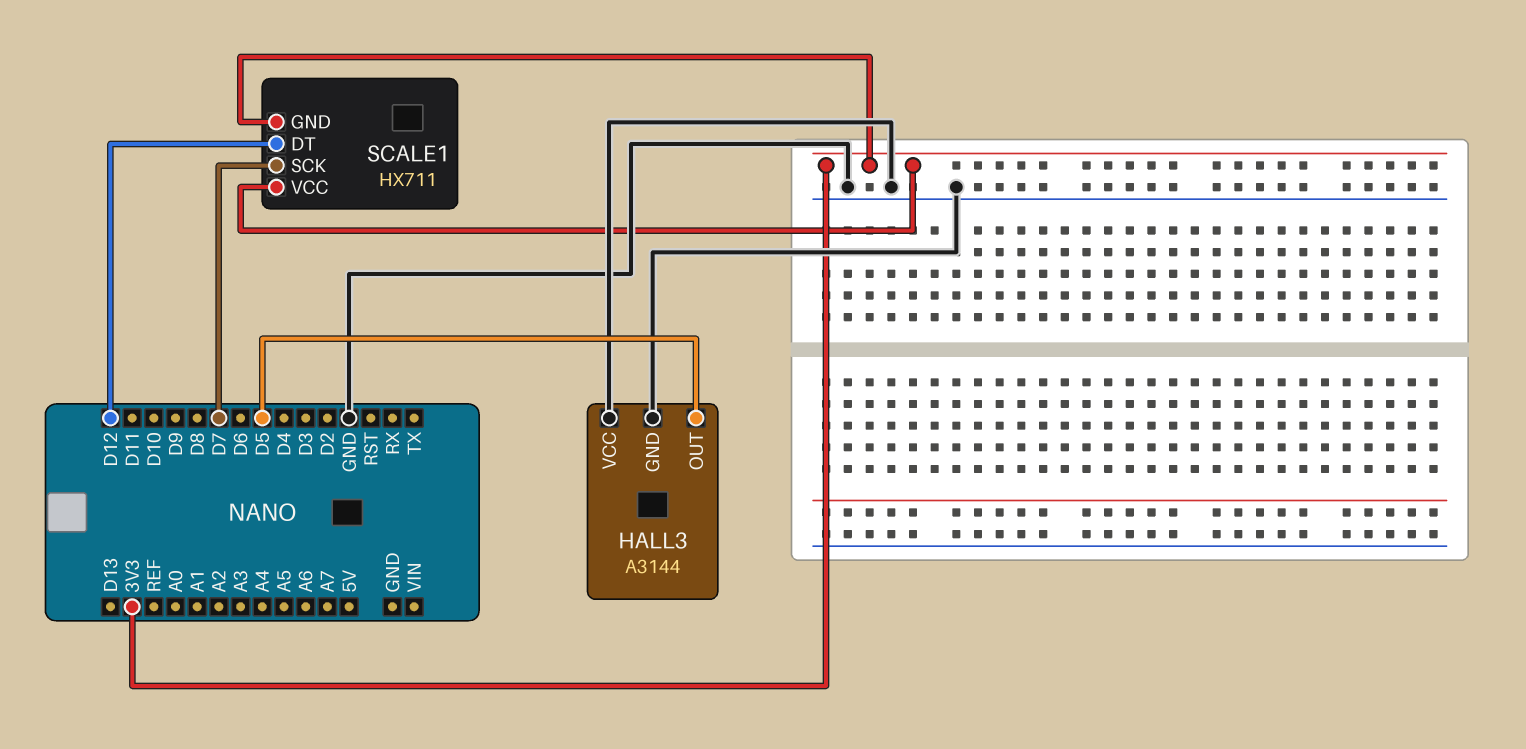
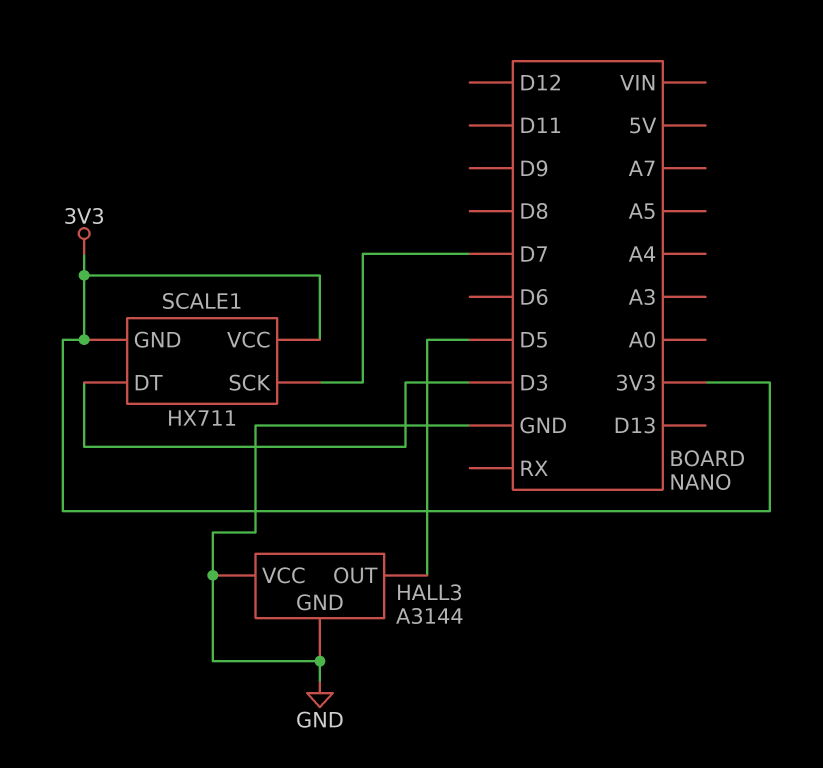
SCALE1 pin DT: D12 -> D3

